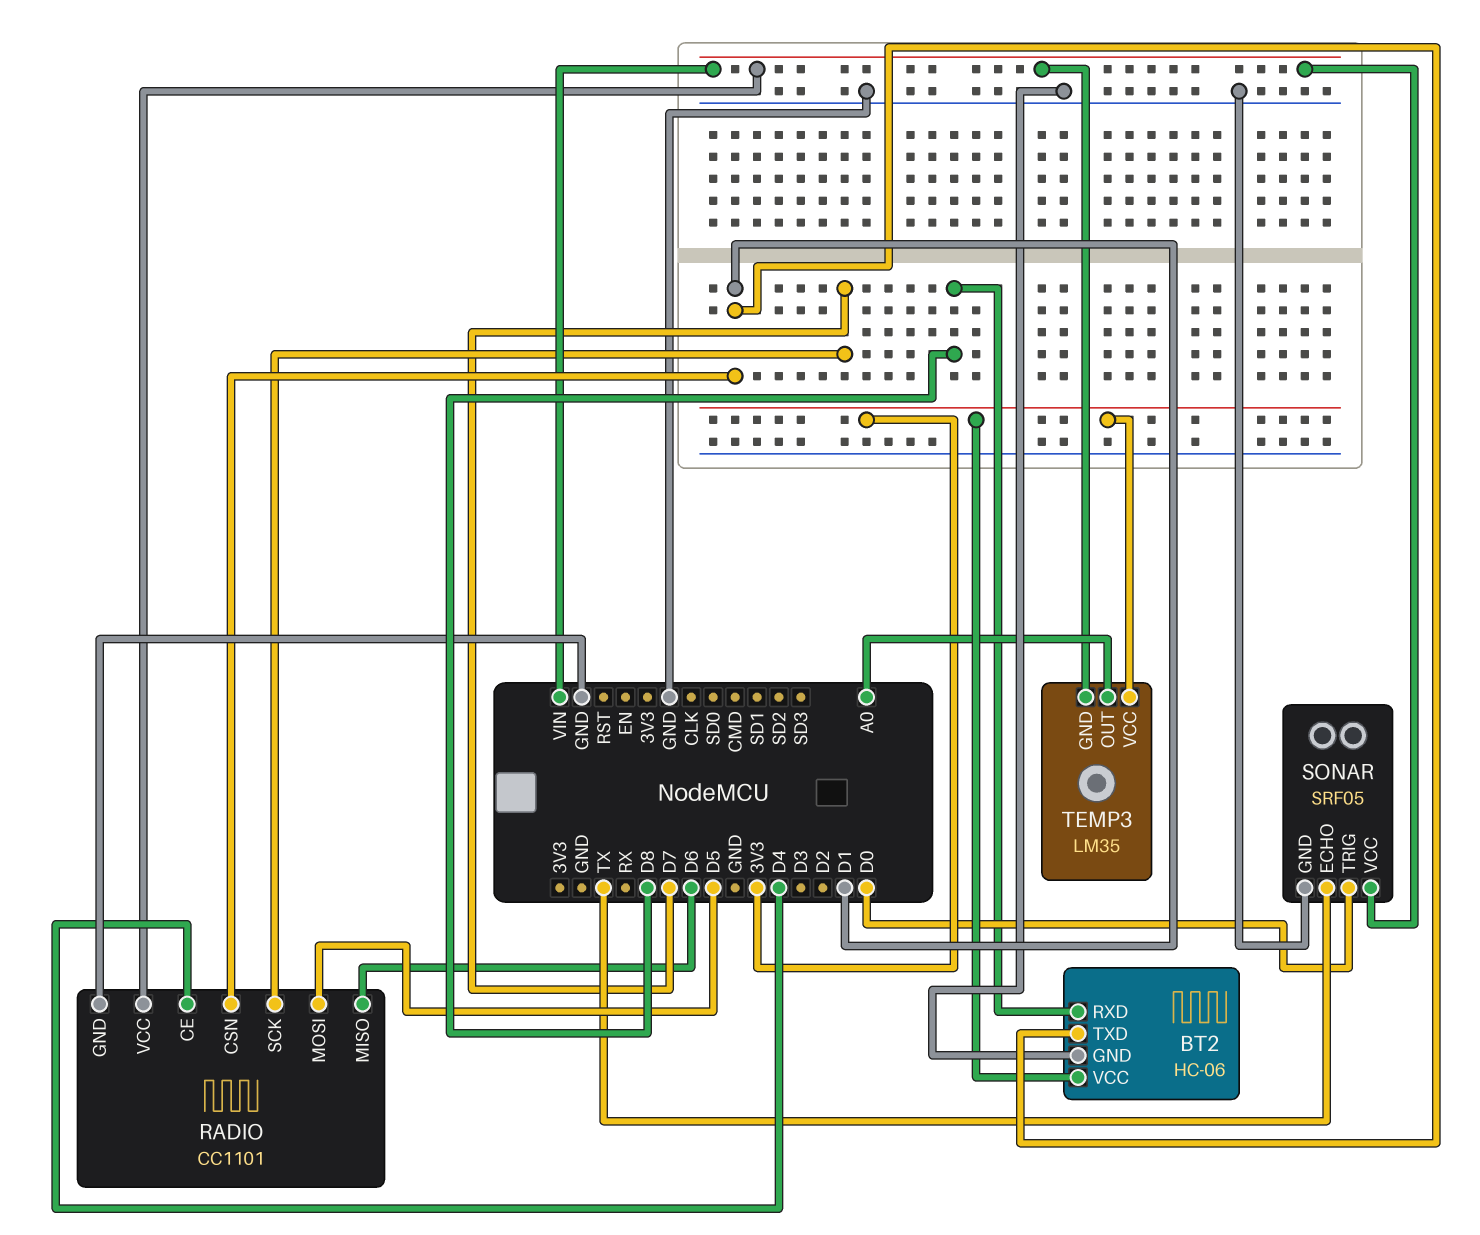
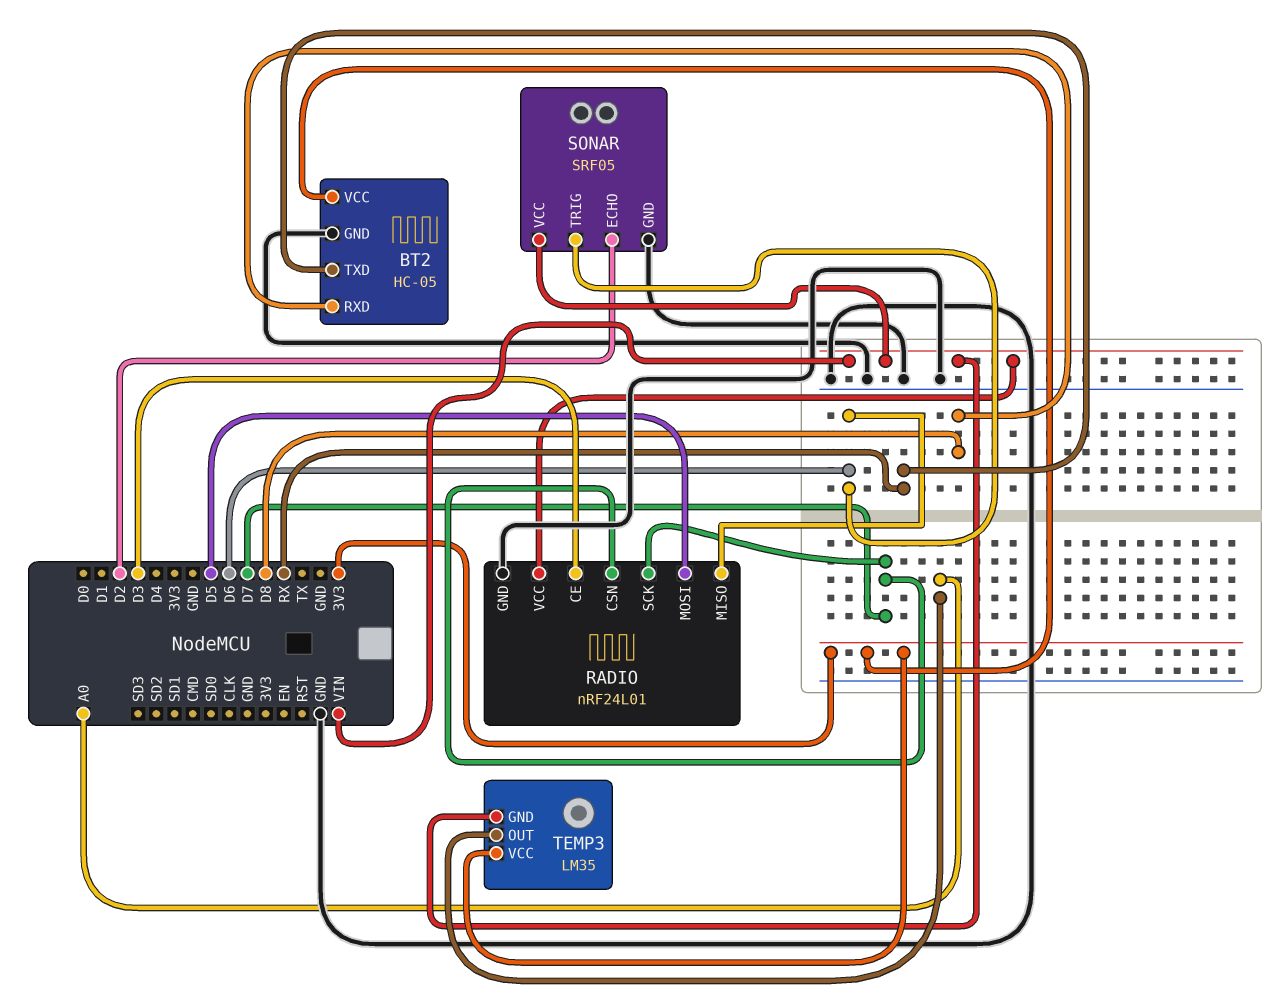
BT2: HC-06 -> HC-05
BT2 pin TXD: D1 -> RX
RADIO: CC1101 -> nRF24L01
RADIO pin CE: D4 -> D3
RADIO pin CSN: D1 -> D7
SONAR pin ECHO: TX -> D2
SONAR pin TRIG: D0 -> D6

